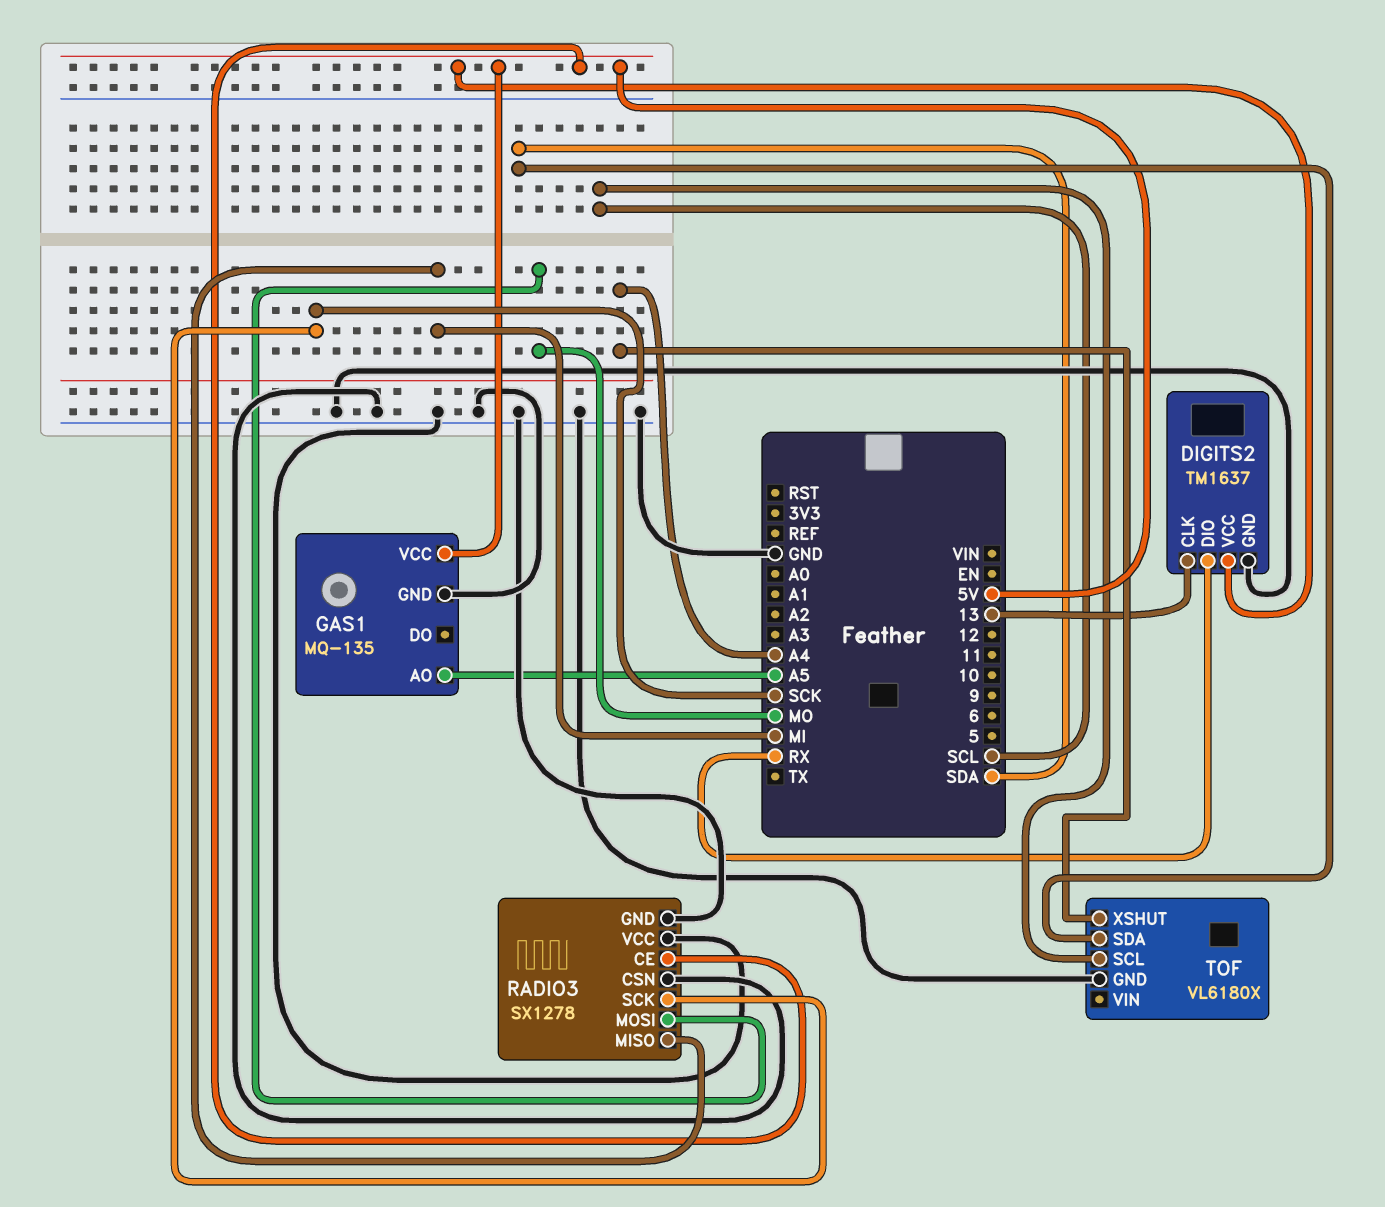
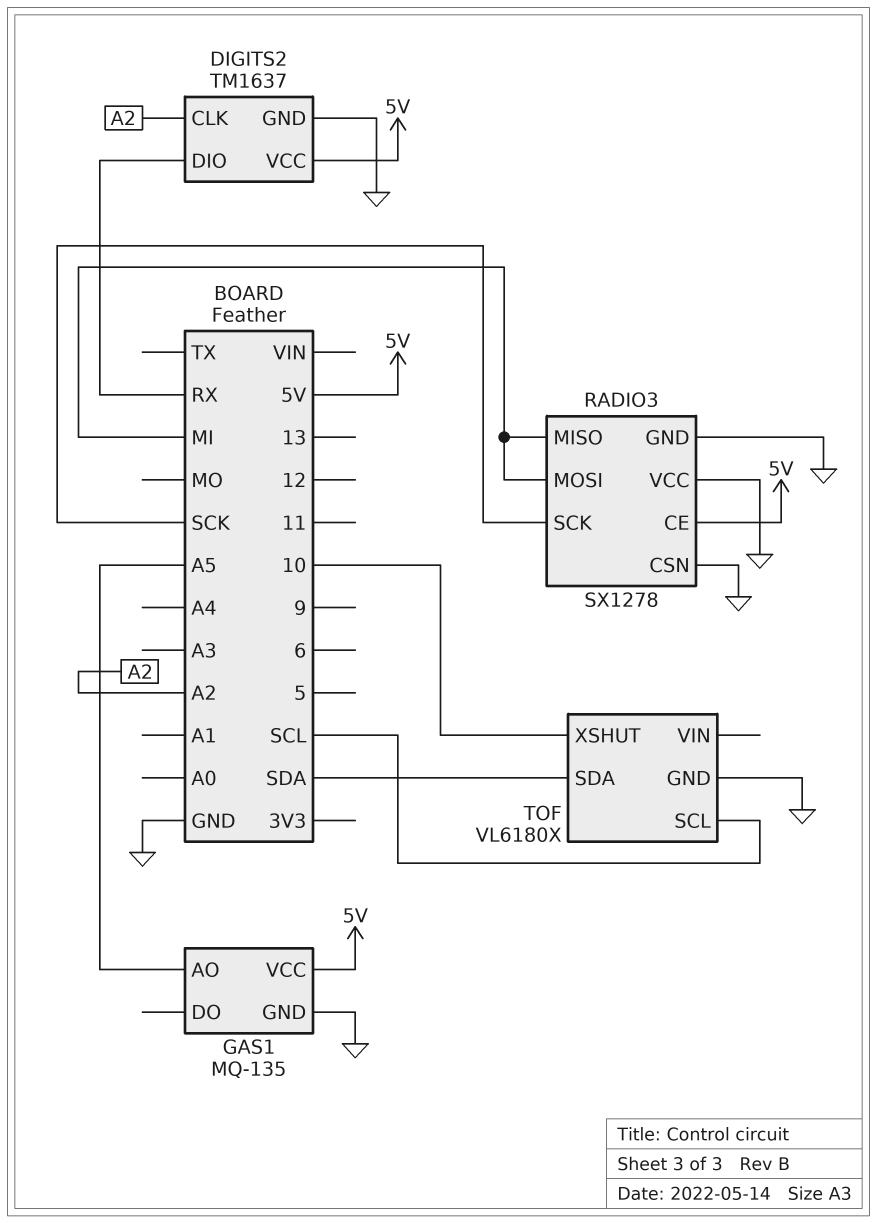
DIGITS2 pin CLK: 13 -> A2
RADIO3 pin MOSI: MO -> MI
TOF pin XSHUT: A4 -> 10

